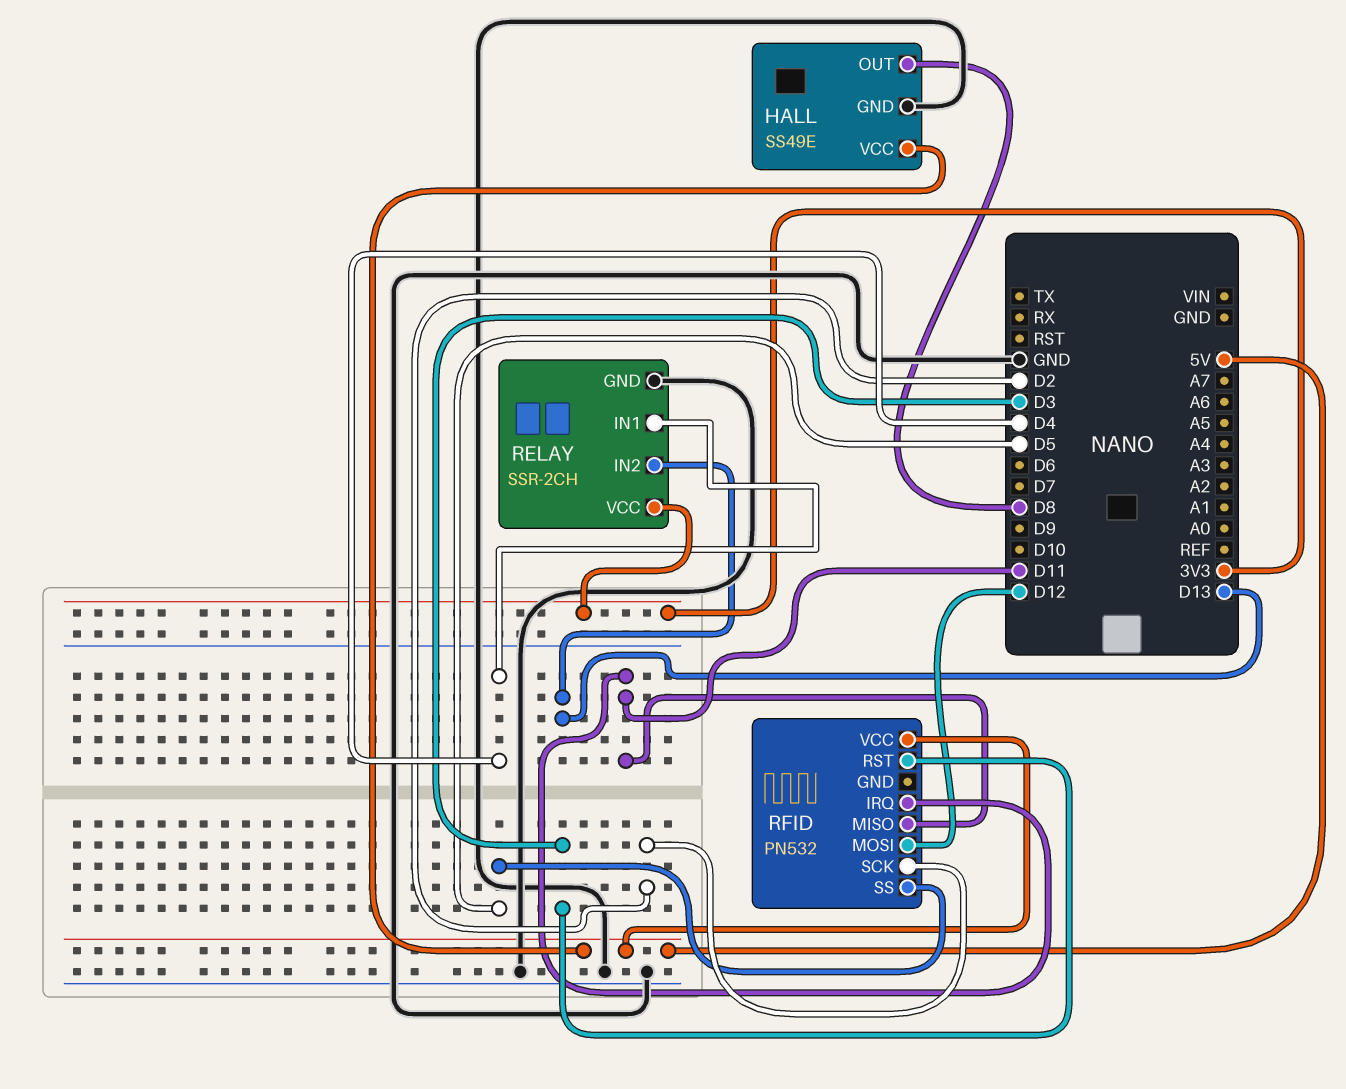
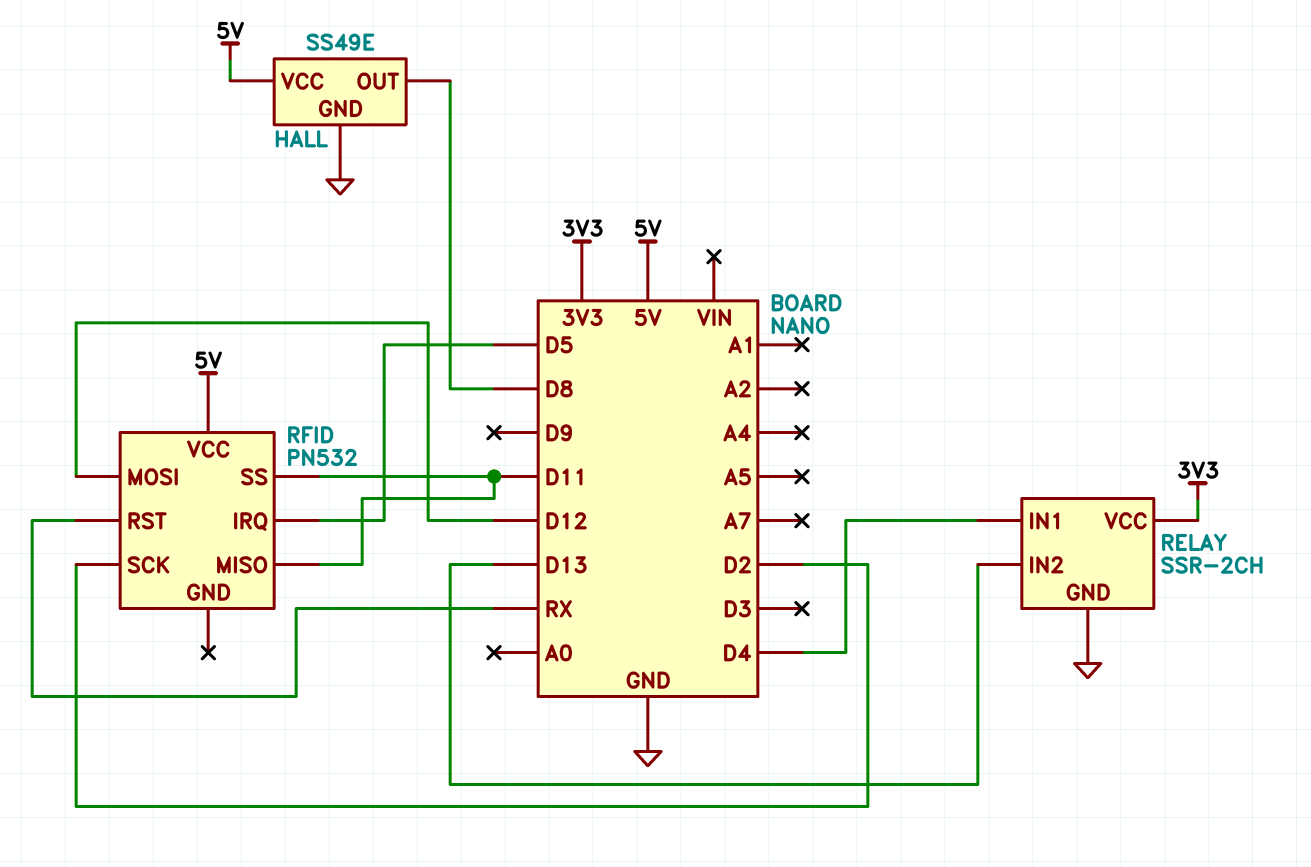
RFID pin IRQ: D11 -> D5
RFID pin RST: D3 -> RX
RFID pin SS: D5 -> D11

